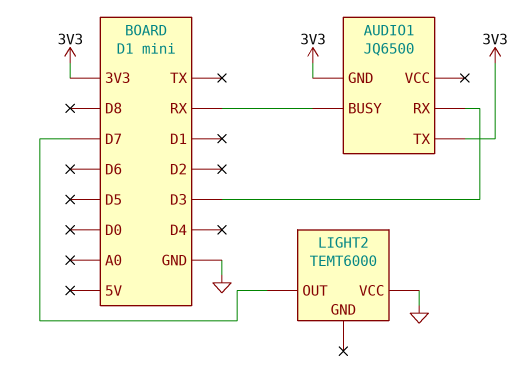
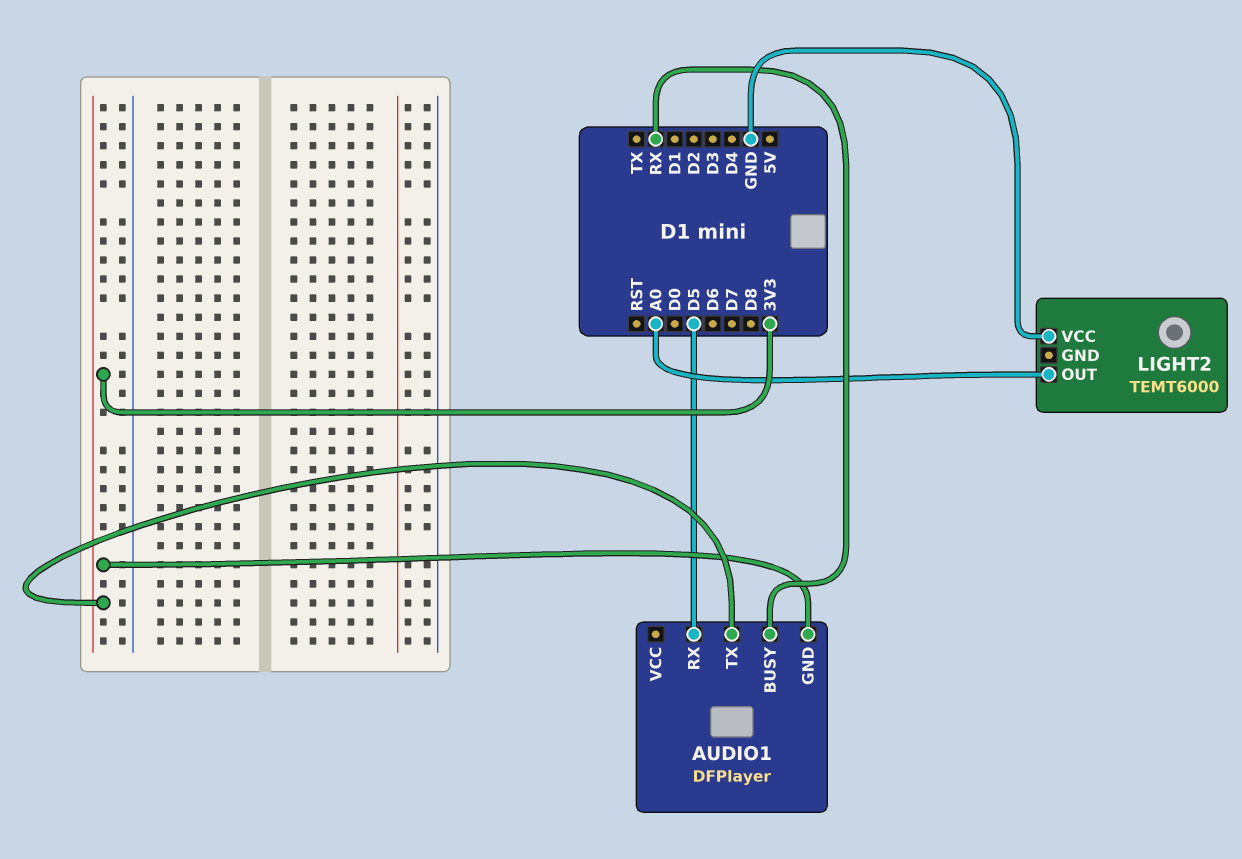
AUDIO1: JQ6500 -> DFPlayer
AUDIO1 pin RX: D3 -> D5
LIGHT2 pin OUT: D7 -> A0

